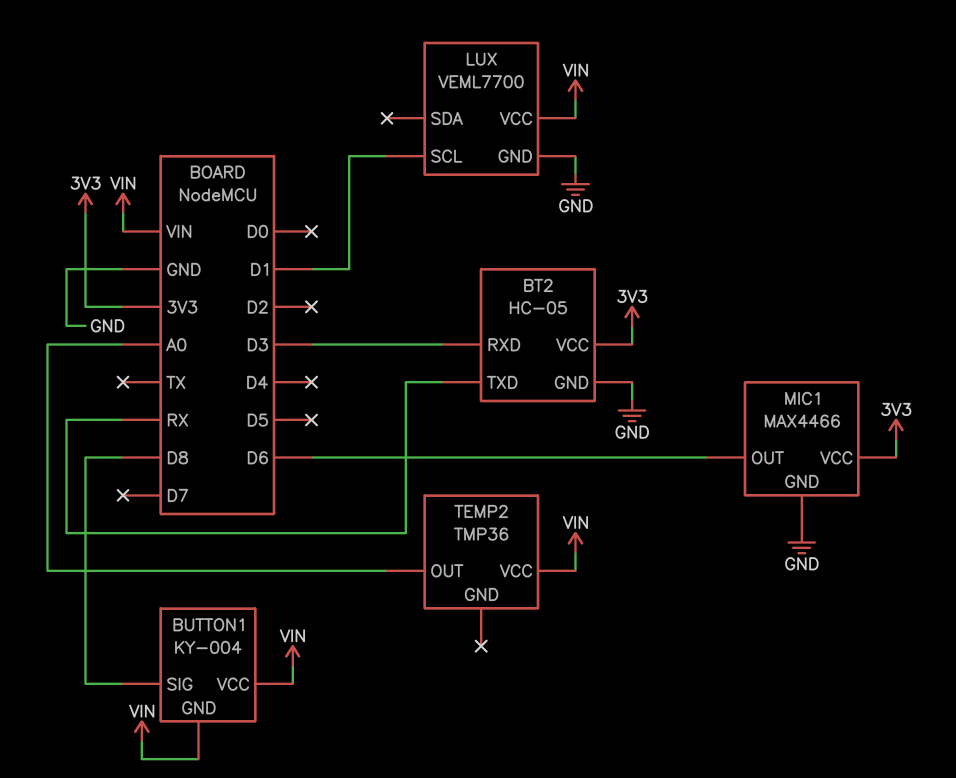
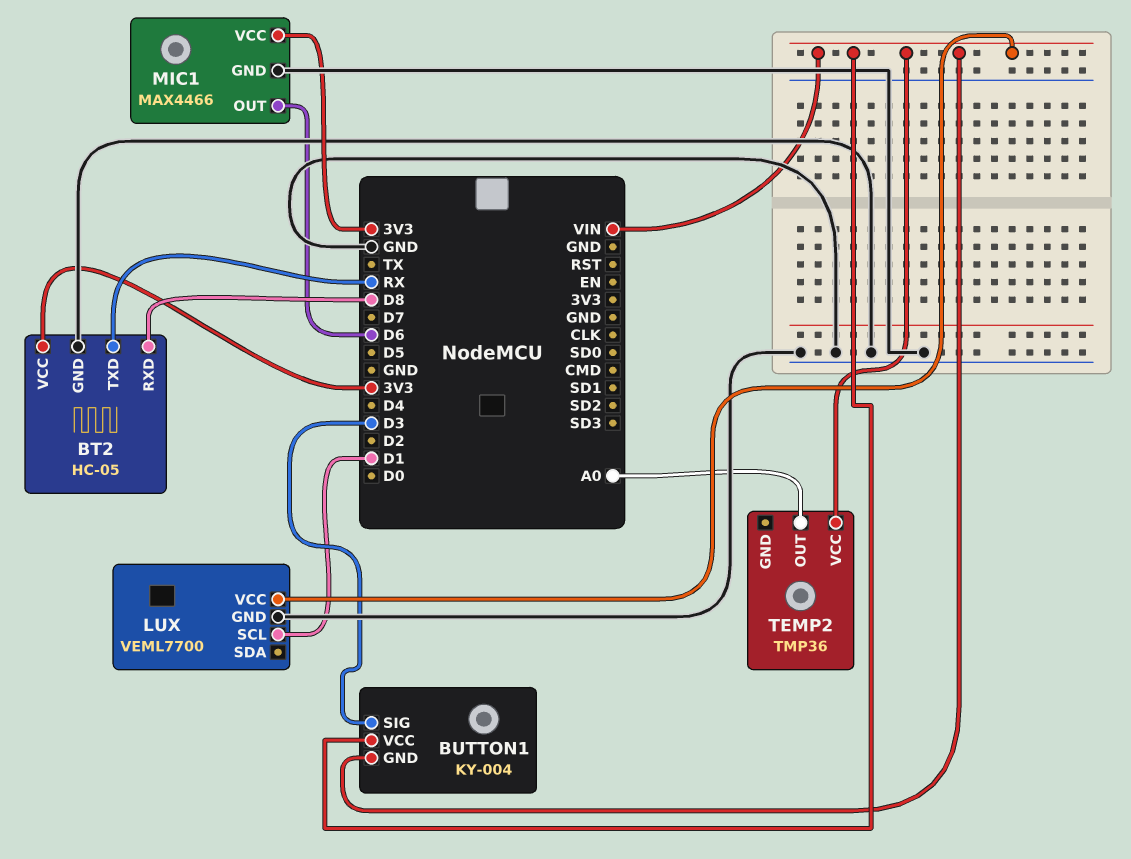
BT2 pin RXD: D3 -> D8
BUTTON1 pin SIG: D8 -> D3

